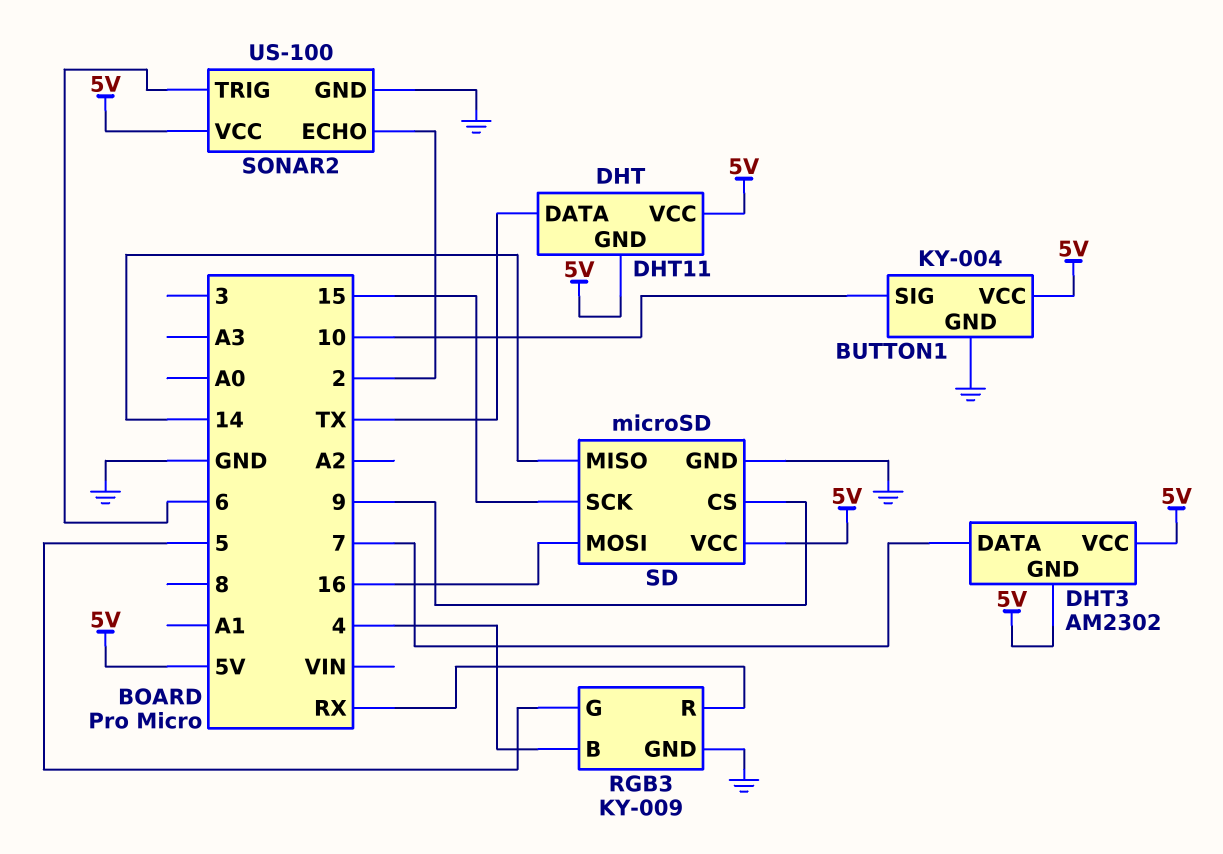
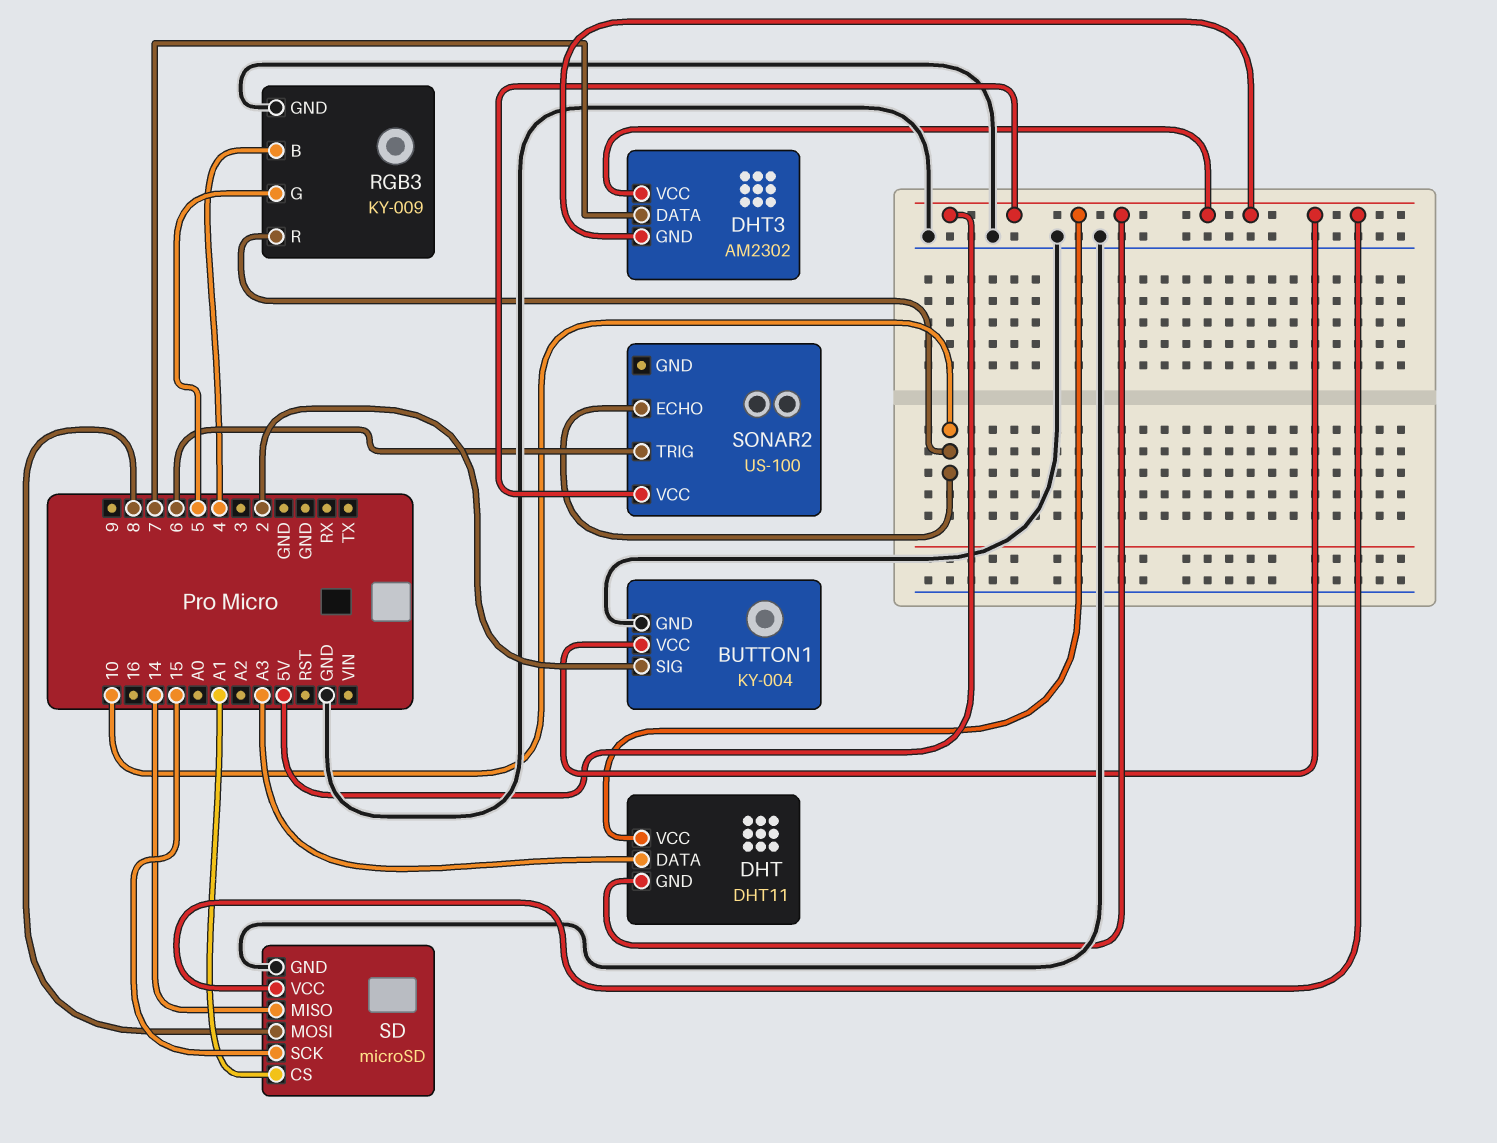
BUTTON1 pin SIG: 10 -> 2
DHT pin DATA: TX -> A3
RGB3 pin R: RX -> 10
SD pin CS: 9 -> A1
SD pin MOSI: 16 -> 8
SONAR2 pin ECHO: 2 -> 10
SONAR2 pin GND: GND -> none

